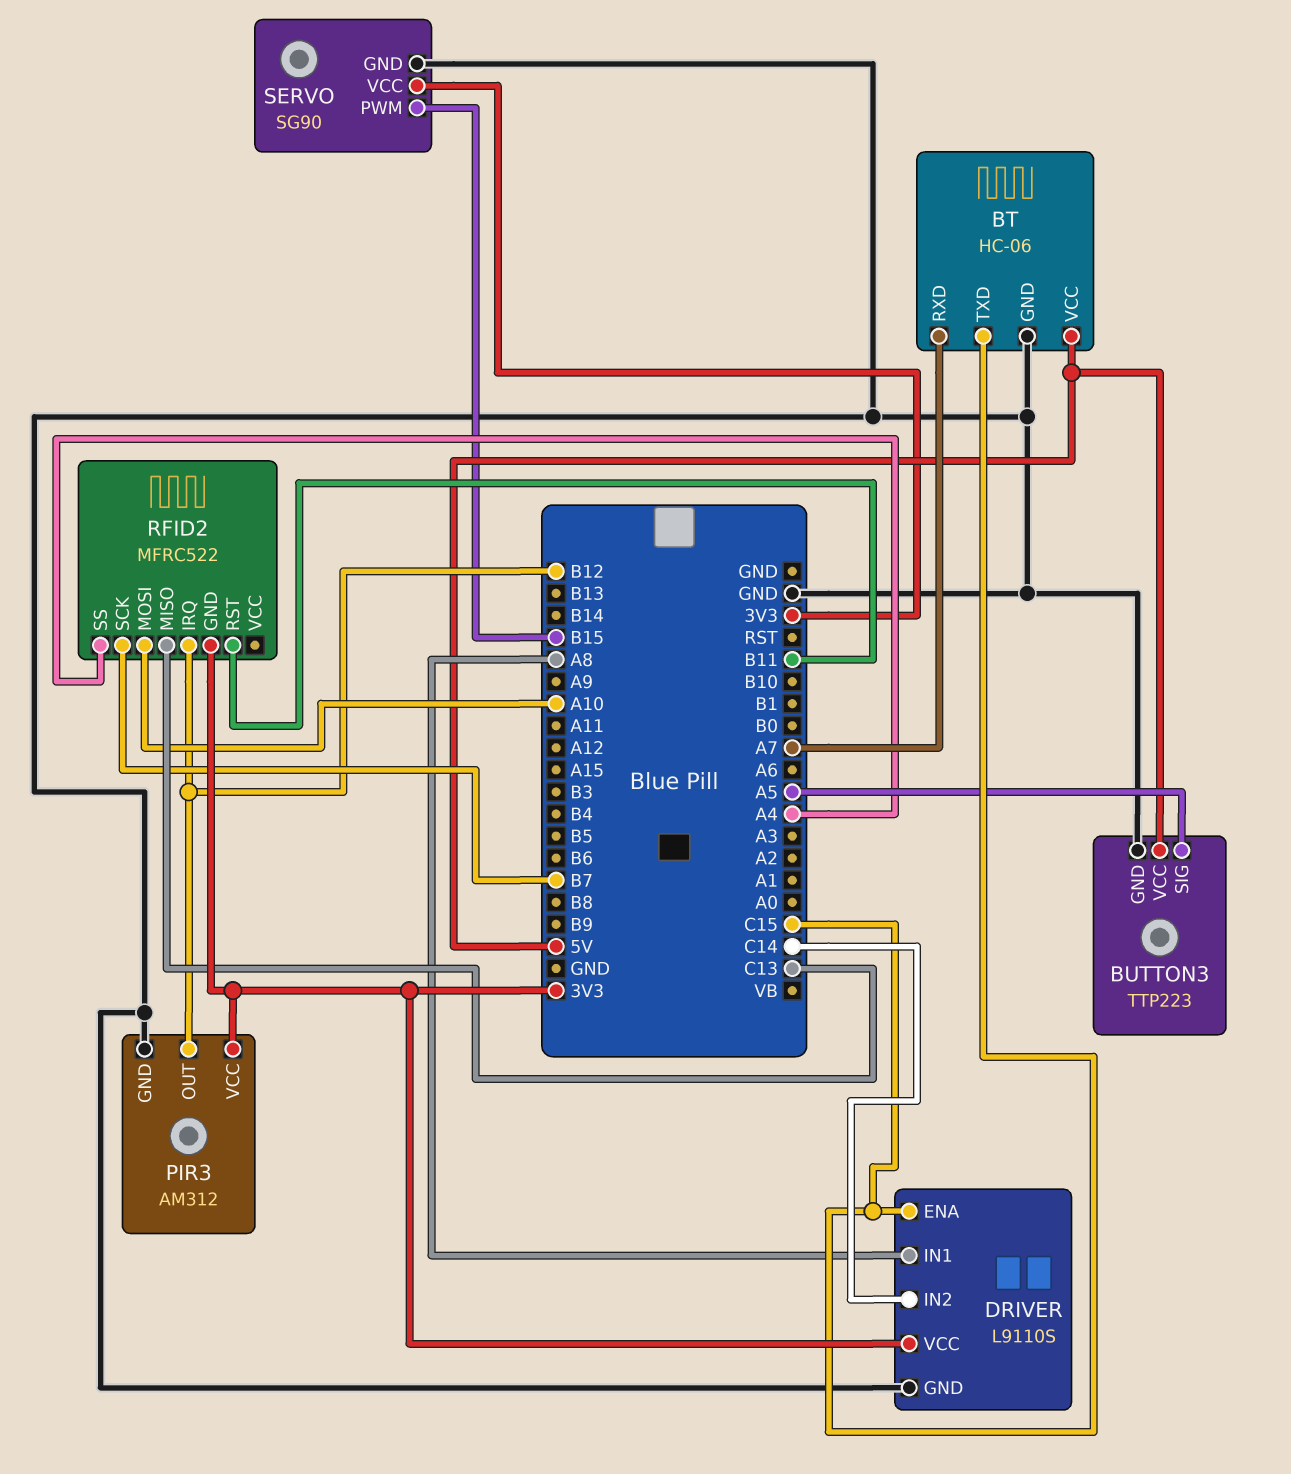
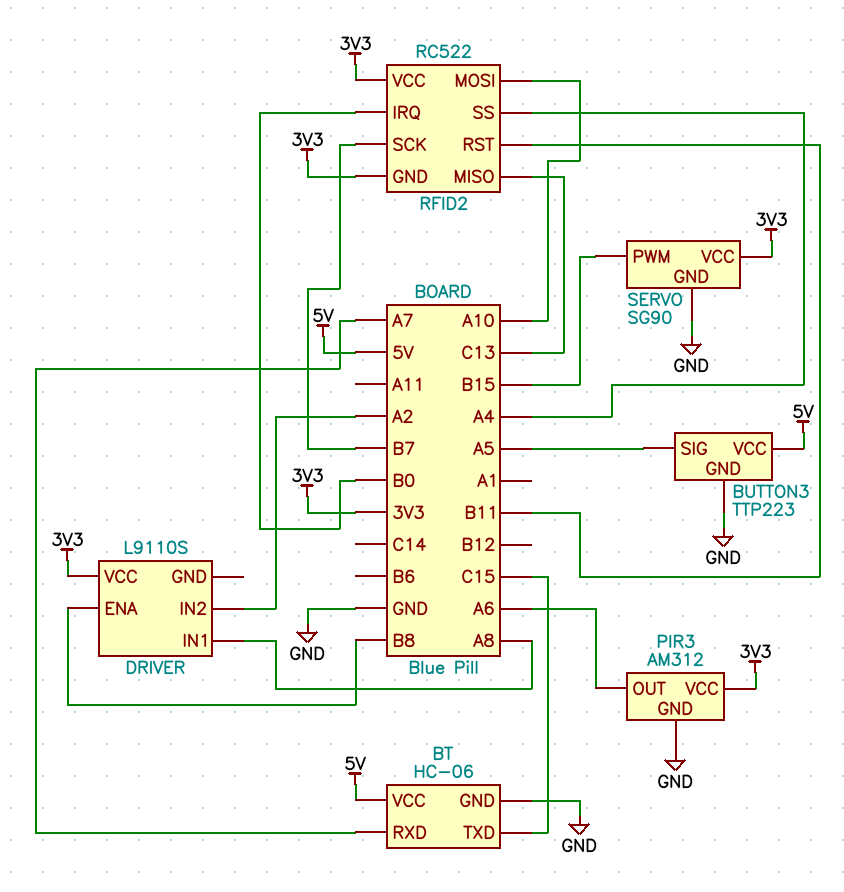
DRIVER pin ENA: C15 -> B8
DRIVER pin GND: GND -> none
DRIVER pin IN2: C14 -> A2
PIR3 pin OUT: B12 -> A6
RFID2: MFRC522 -> RC522
RFID2 pin IRQ: B12 -> B0
RFID2 pin VCC: none -> 3V3

